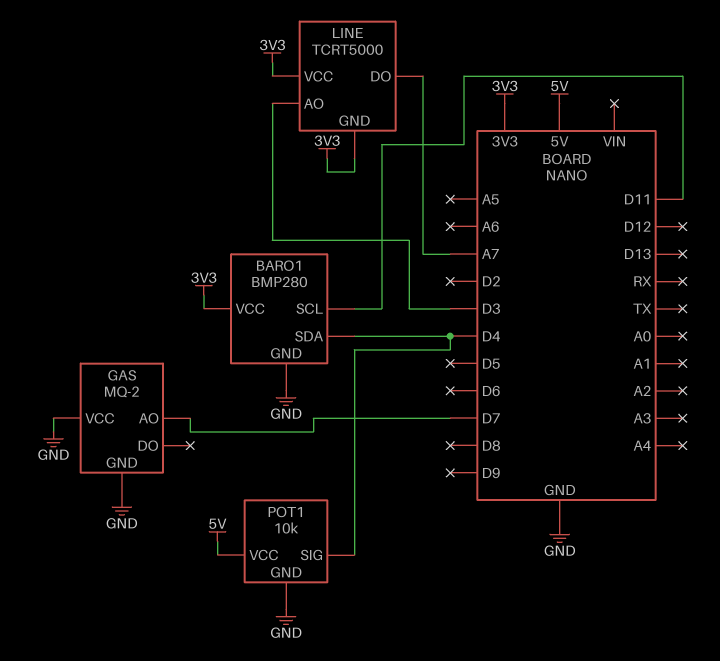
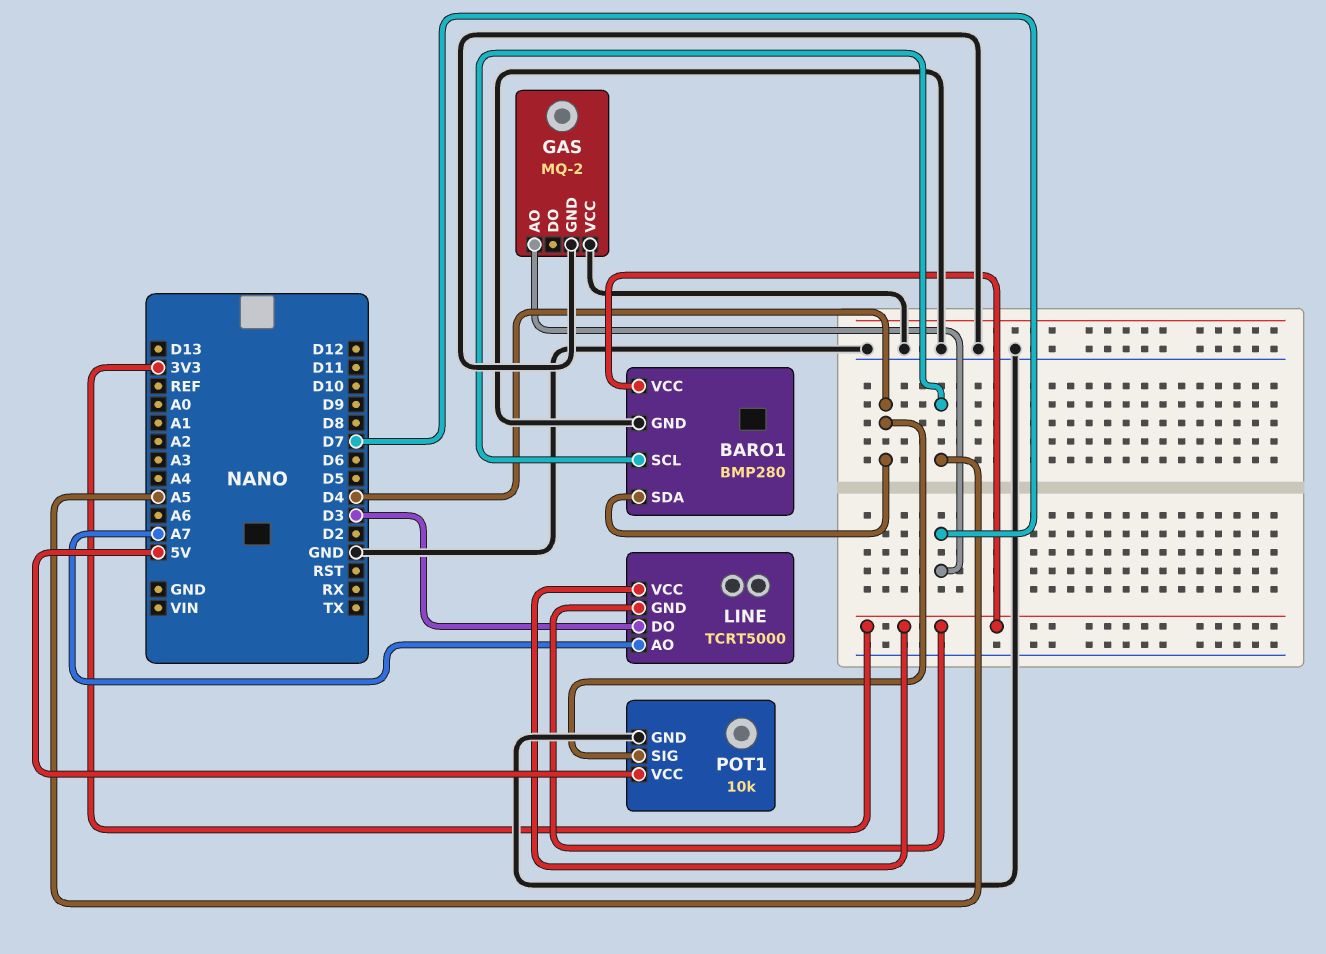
BARO1 pin SCL: D11 -> A5
LINE pin AO: D3 -> A7
LINE pin DO: A7 -> D3

